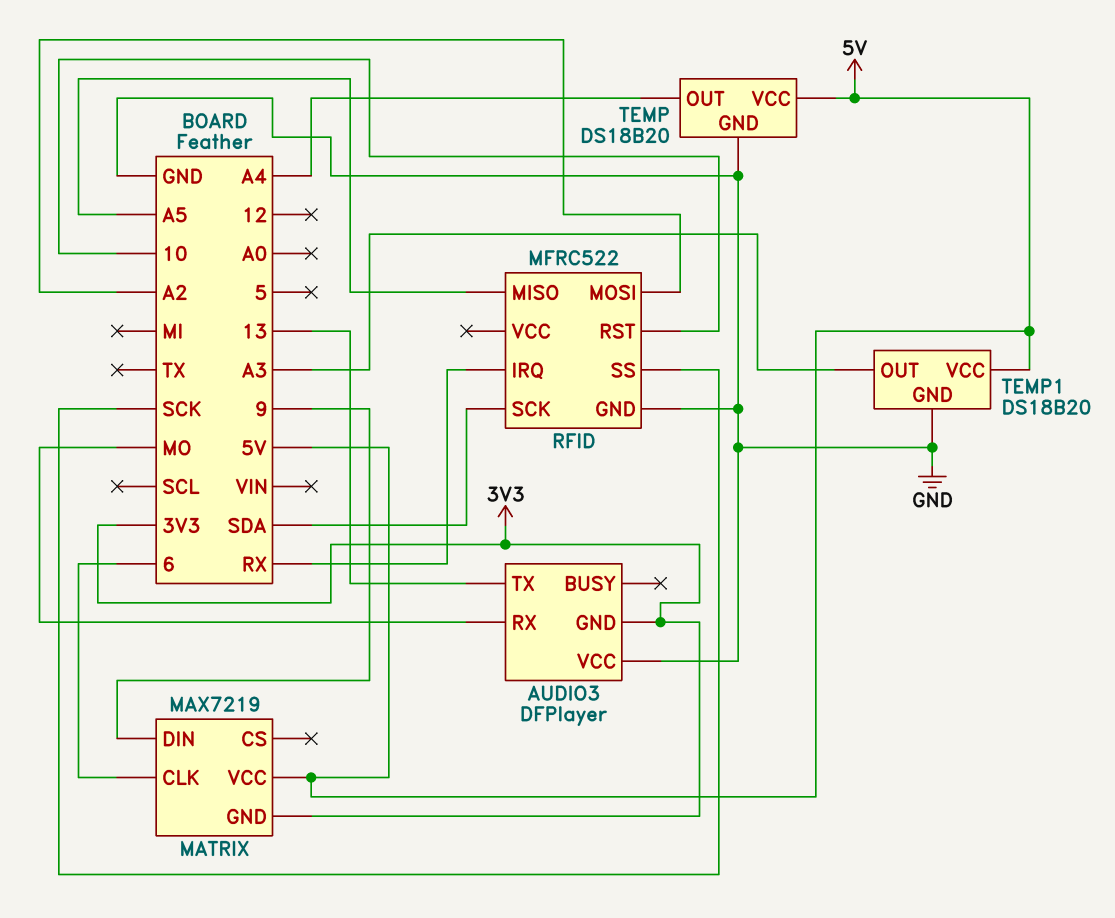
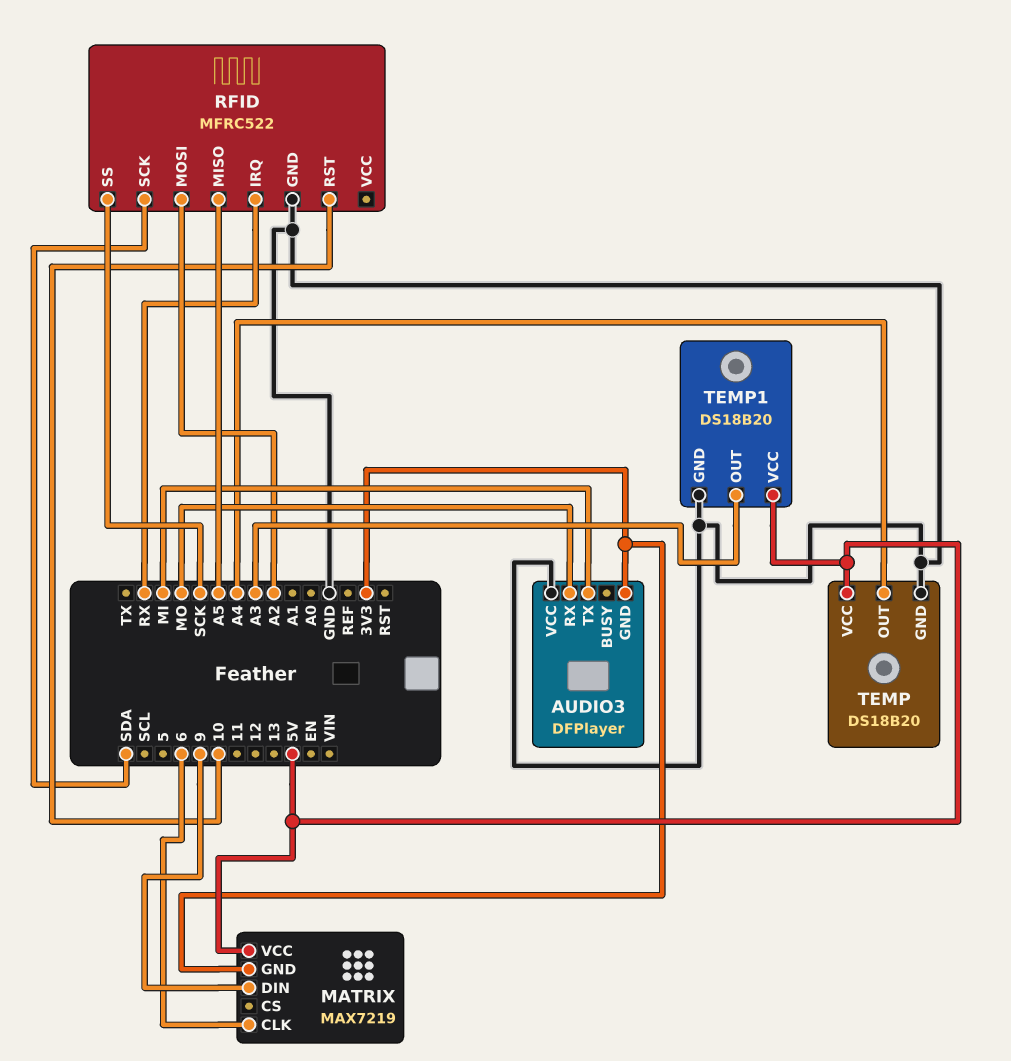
AUDIO3 pin TX: 13 -> MI

